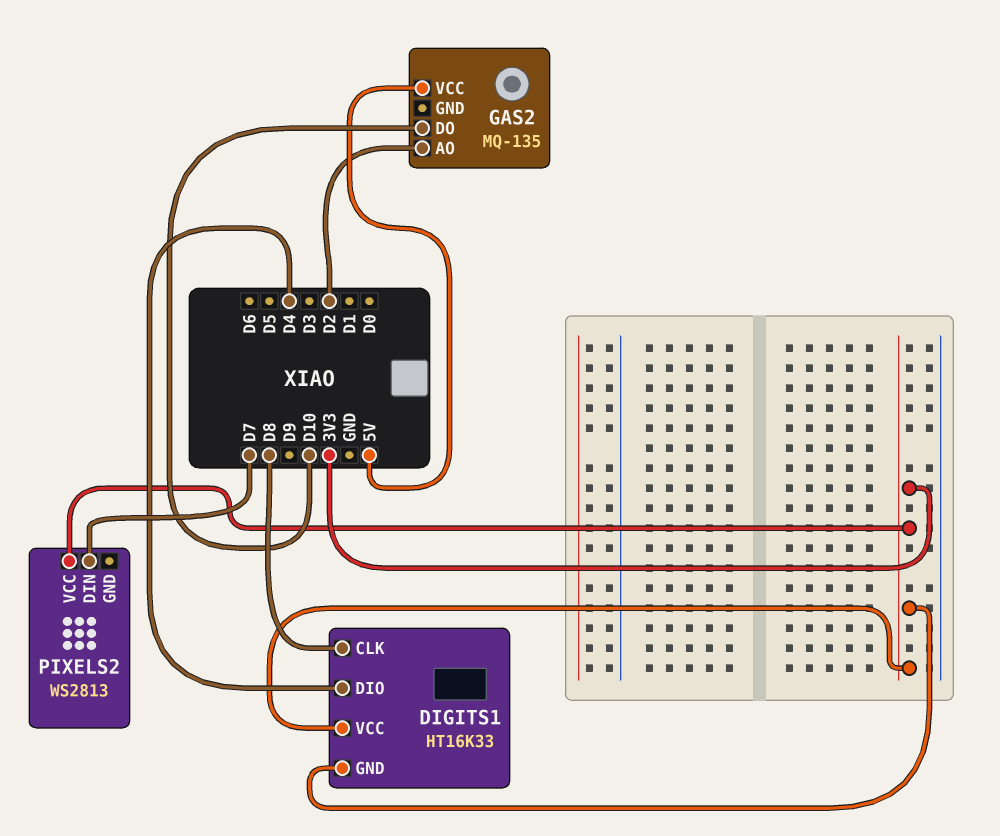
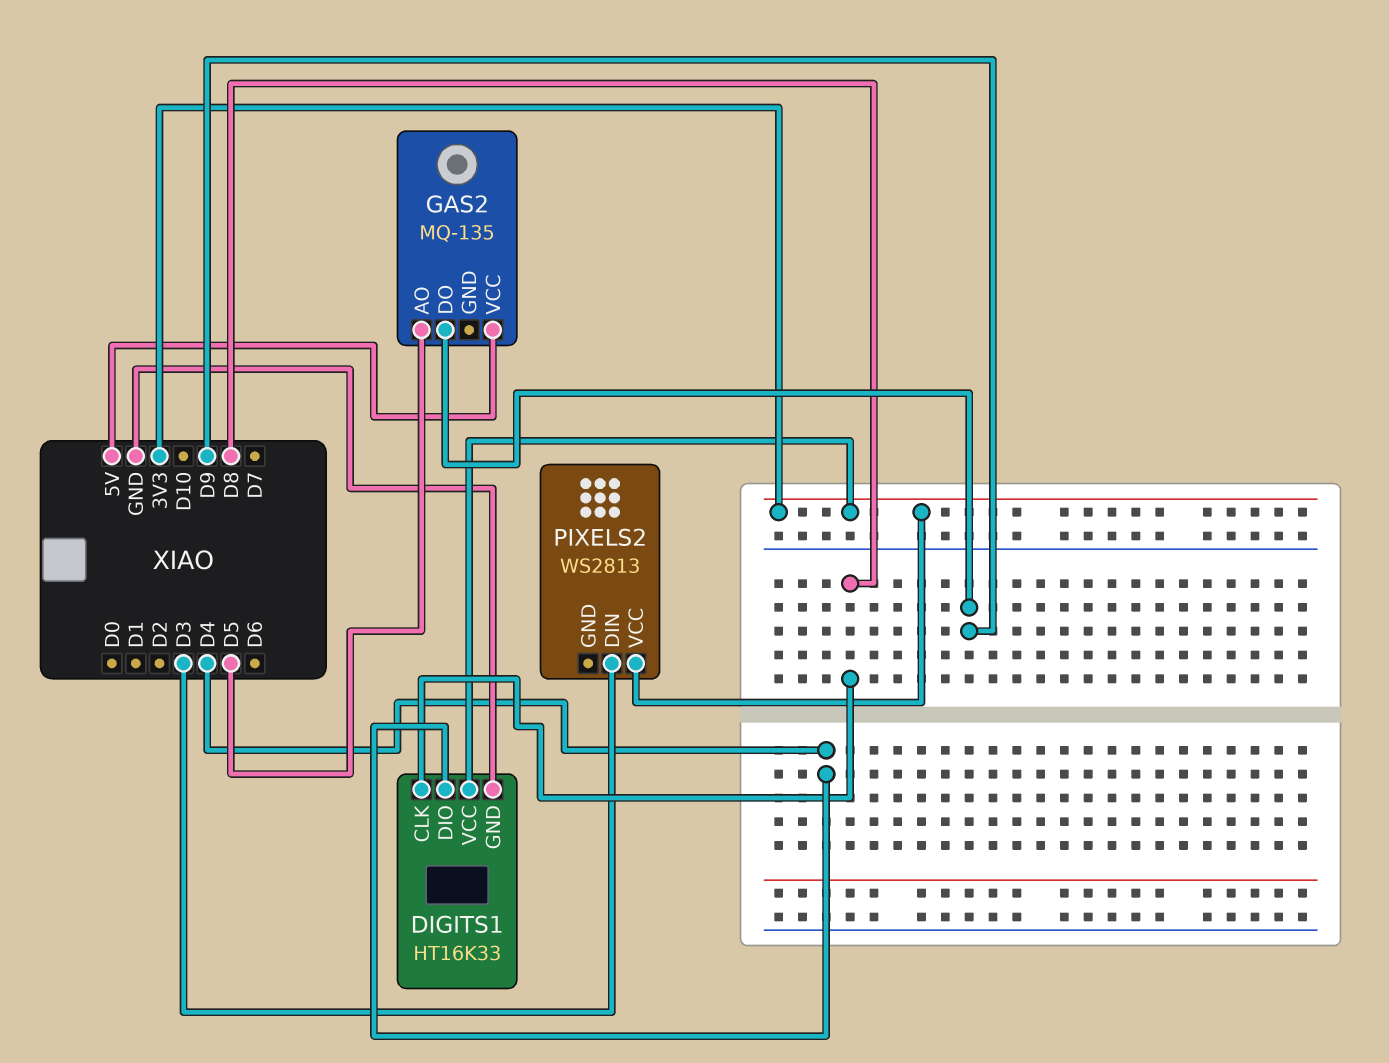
DIGITS1 pin GND: 3V3 -> GND
GAS2 pin AO: D2 -> D5
GAS2 pin DO: D10 -> D9
PIXELS2 pin DIN: D7 -> D3

